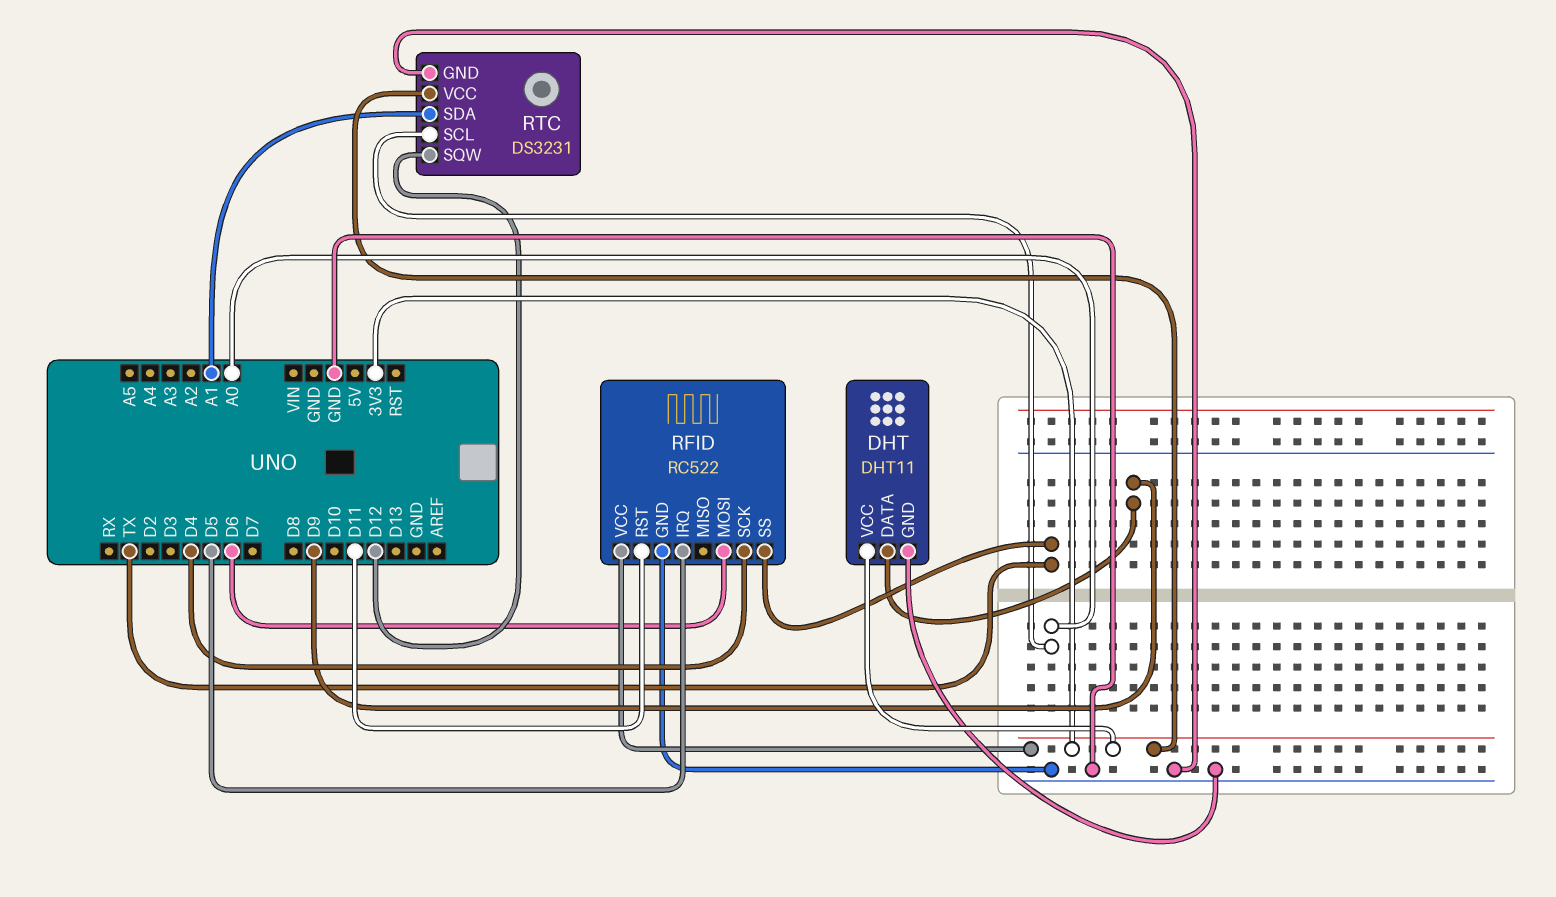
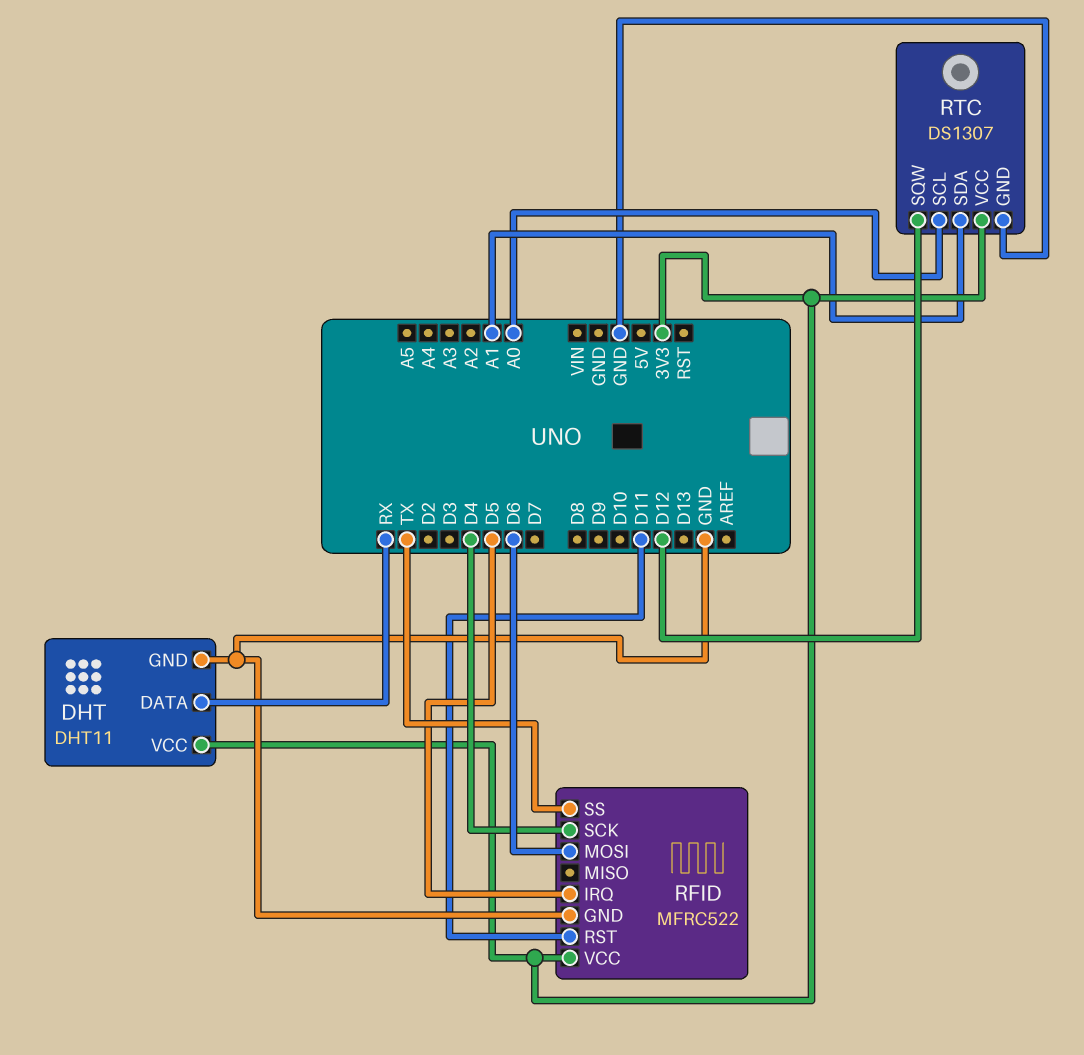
DHT pin DATA: D9 -> RX
RFID: RC522 -> MFRC522
RTC: DS3231 -> DS1307

